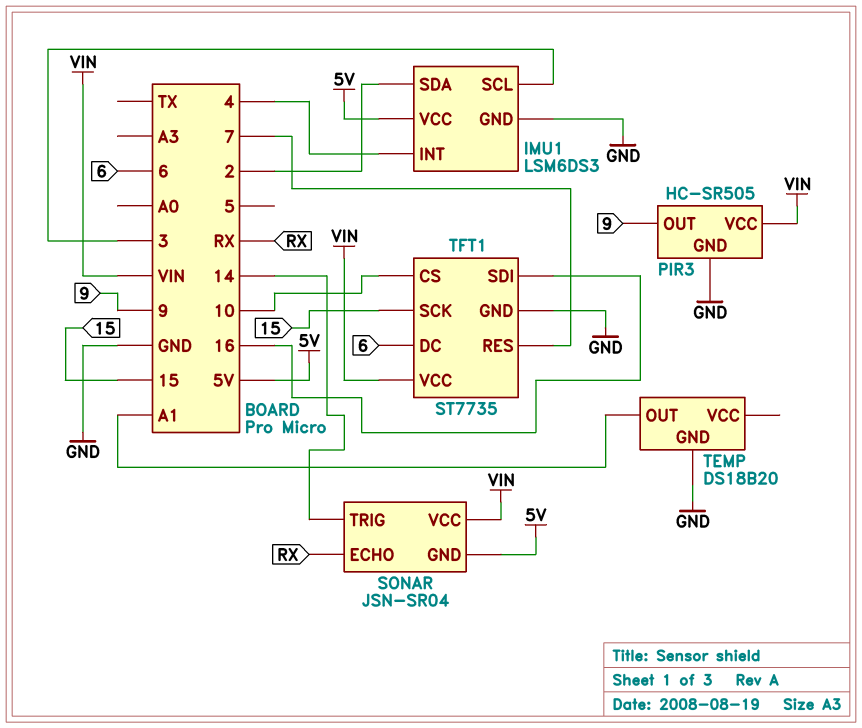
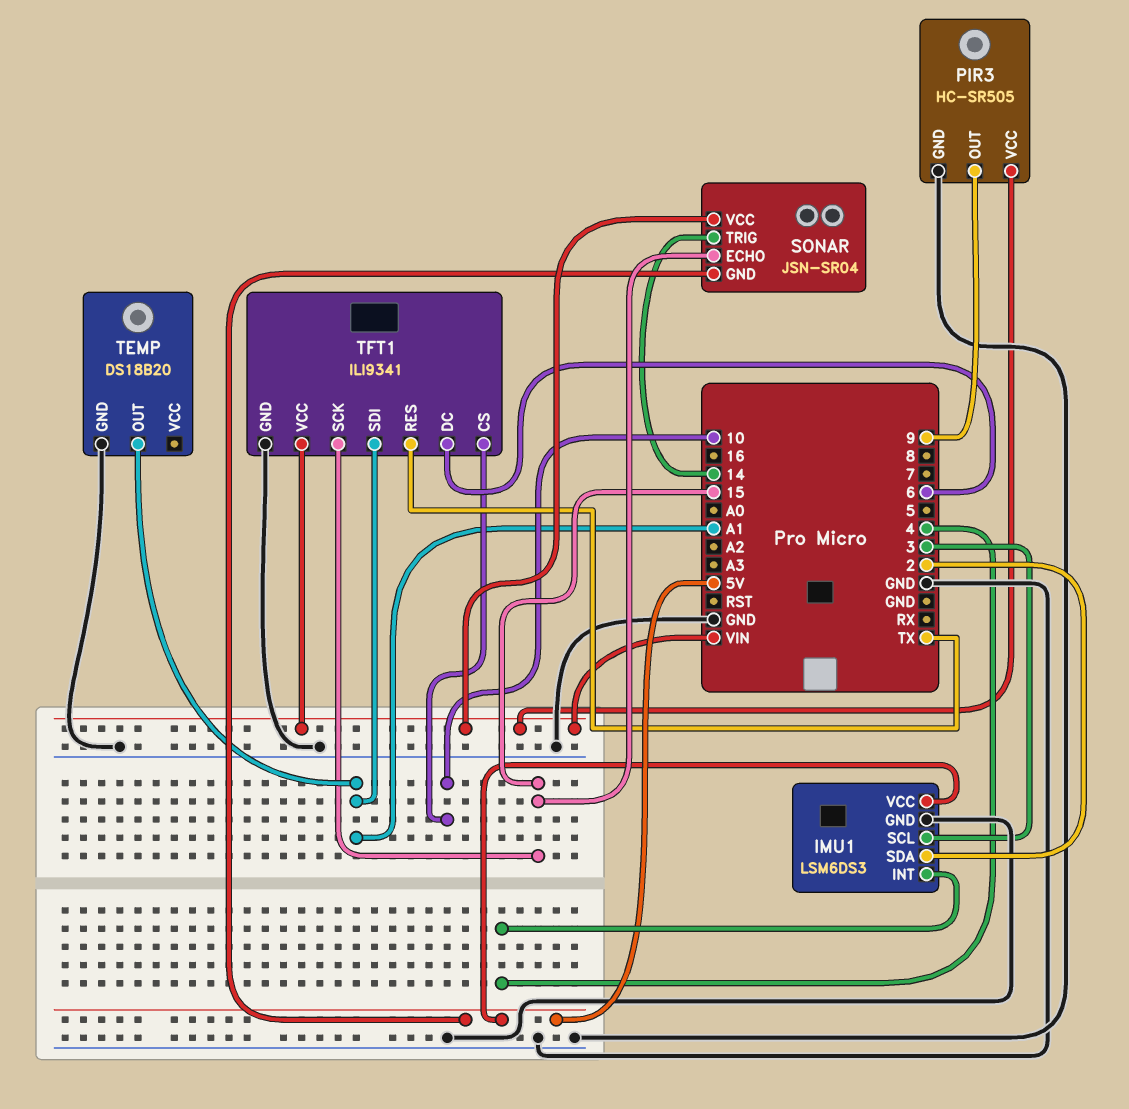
SONAR pin ECHO: RX -> 15
TFT1: ST7735 -> ILI9341
TFT1 pin RES: 7 -> TX
TFT1 pin SDI: 16 -> A1

